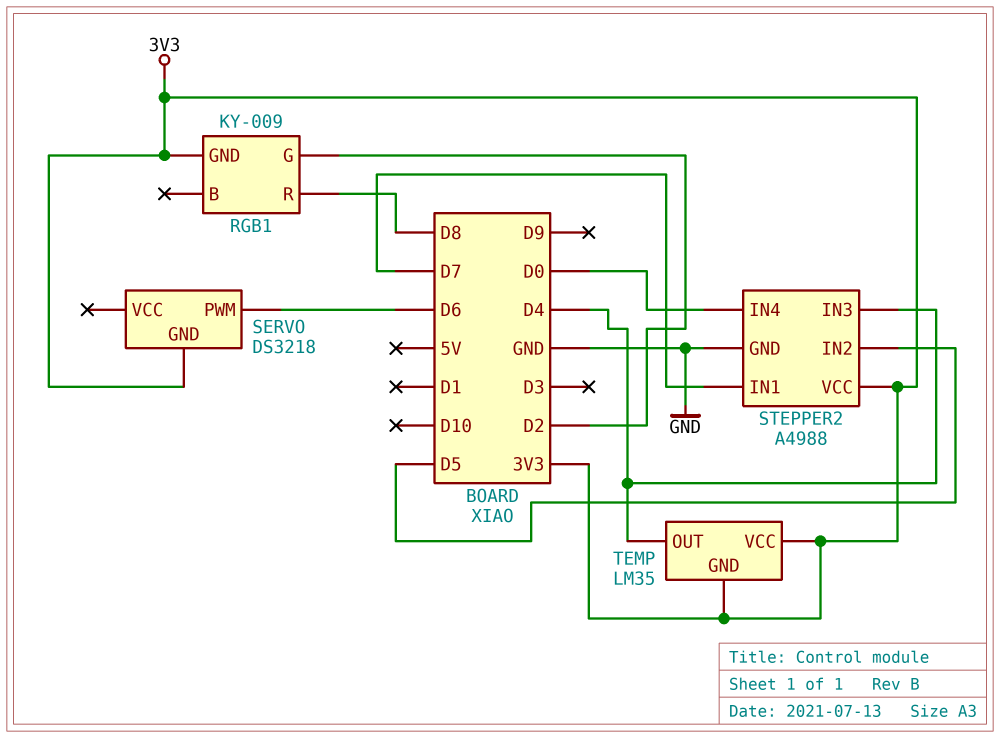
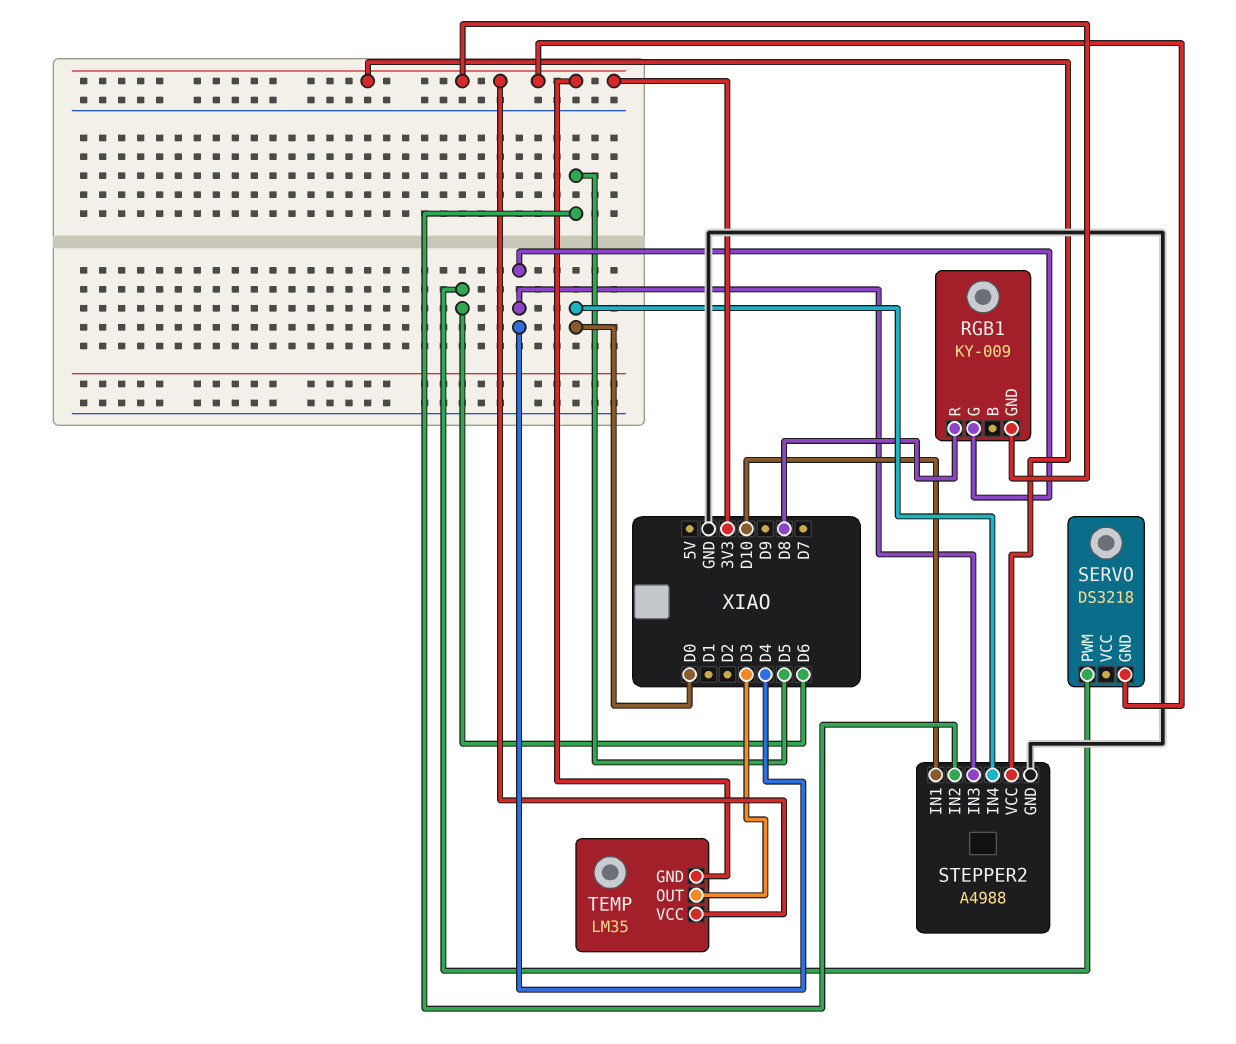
RGB1 pin G: D2 -> D4
STEPPER2 pin IN1: D7 -> D10
TEMP pin OUT: D4 -> D3

